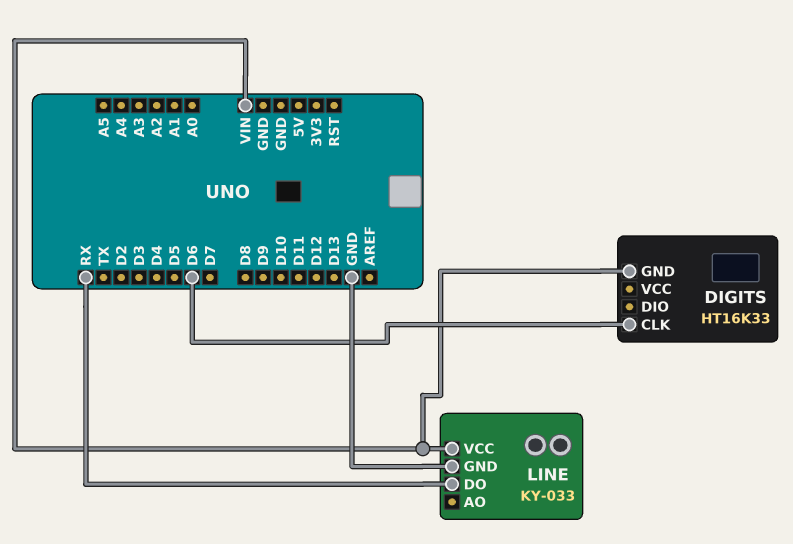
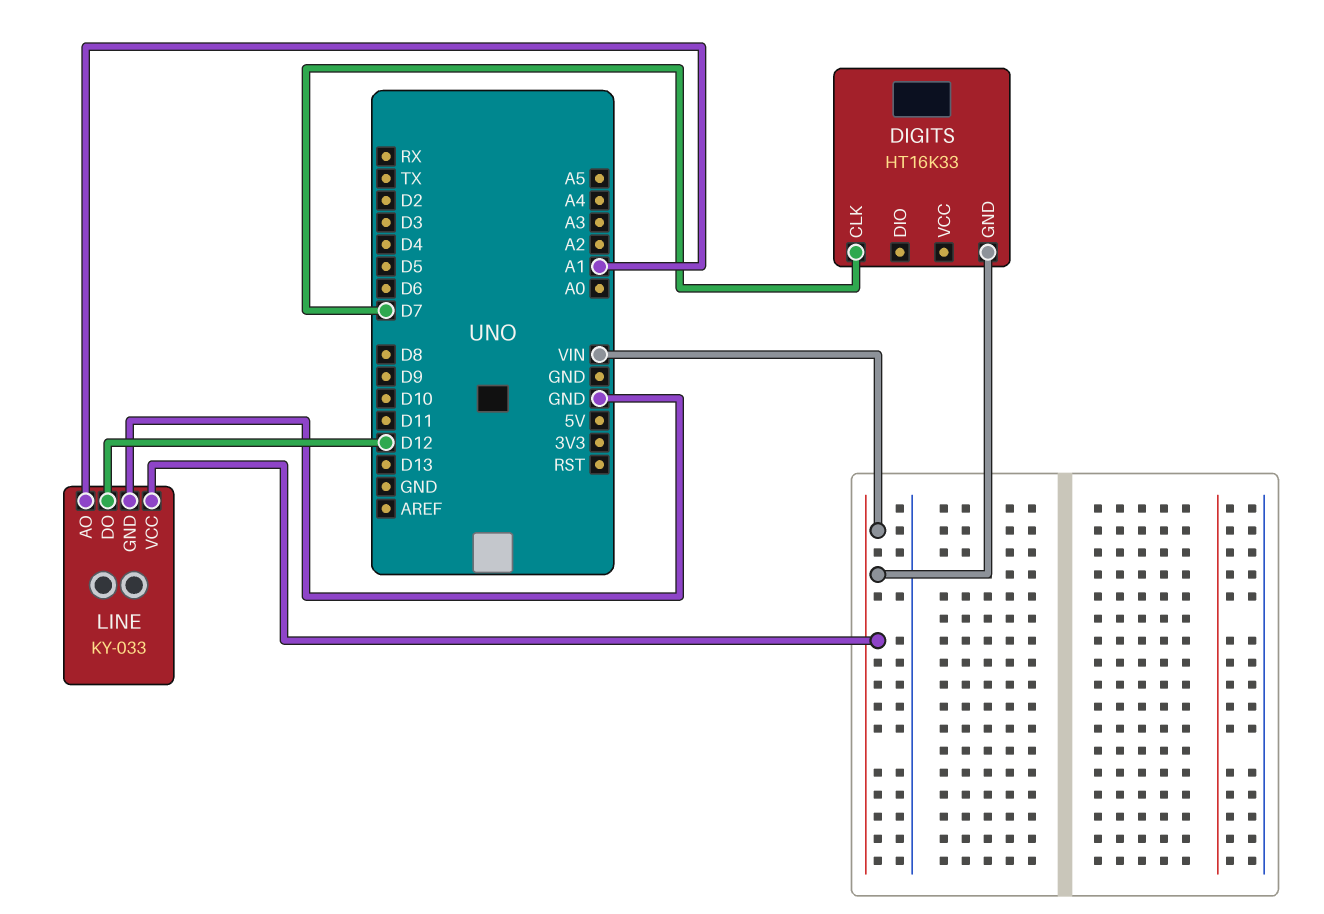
DIGITS pin CLK: D6 -> D7
LINE pin AO: none -> A1
LINE pin DO: RX -> D12

